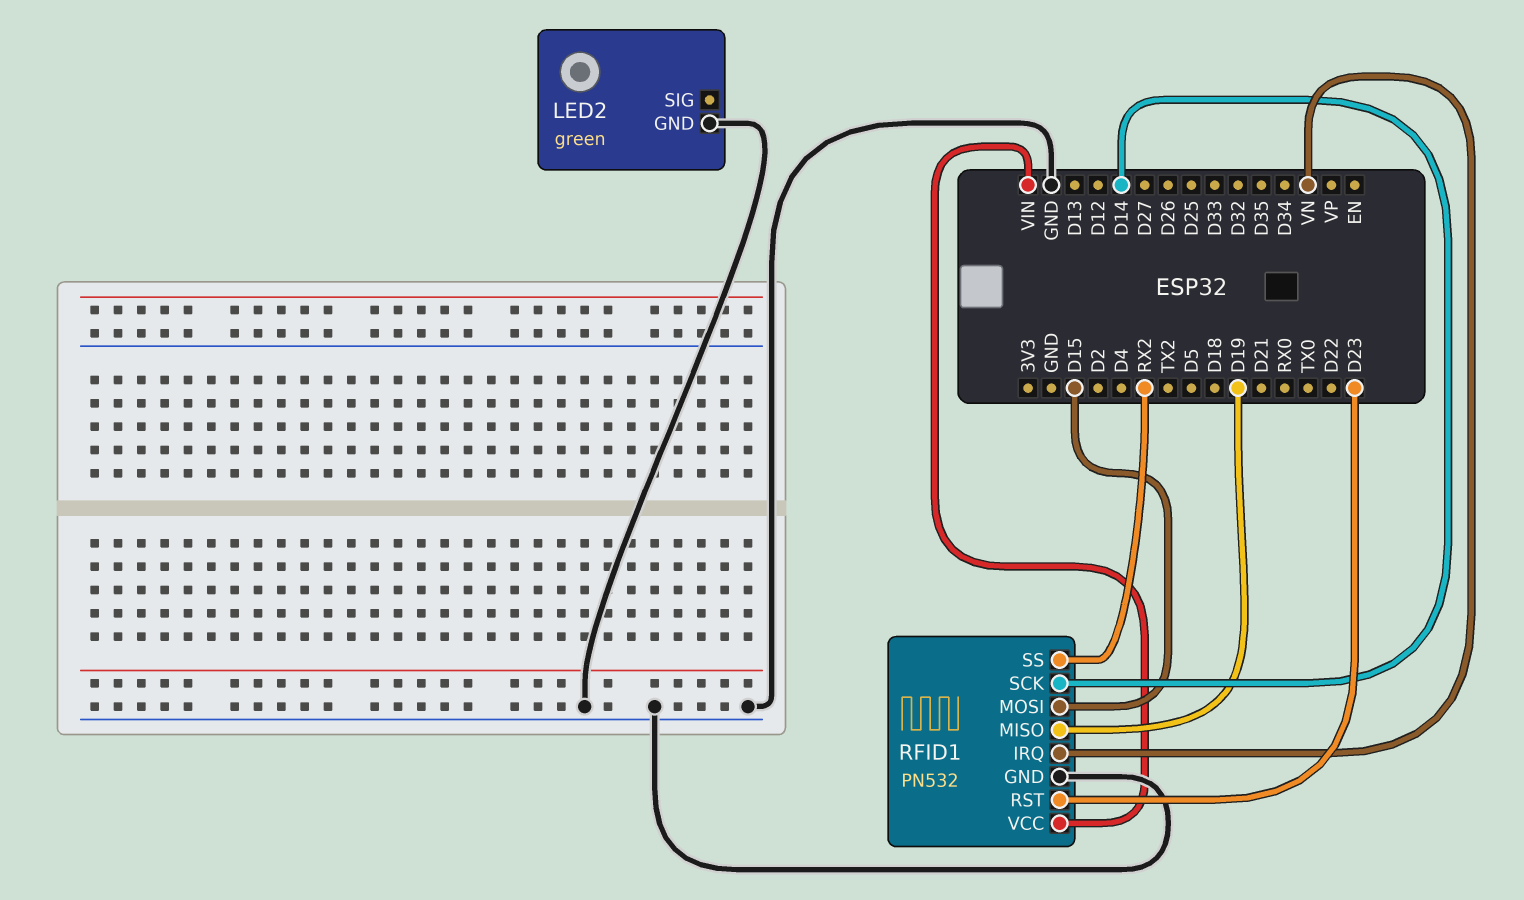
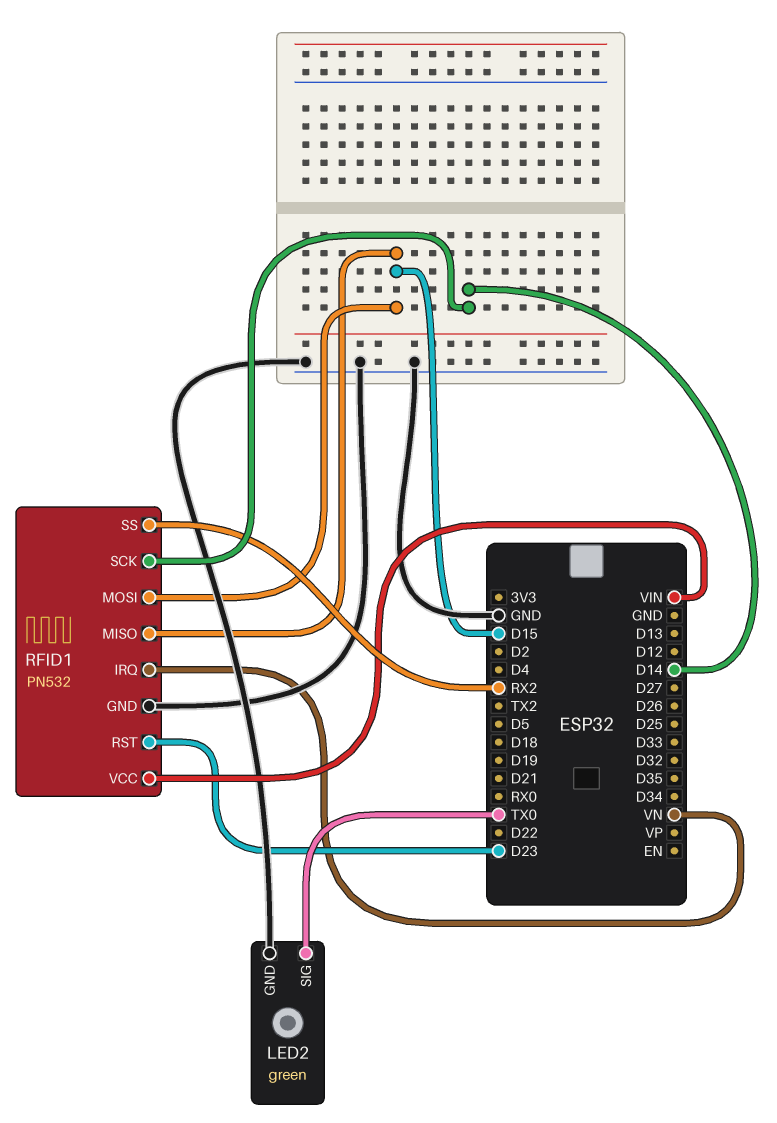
LED2 pin SIG: none -> TX0
RFID1 pin MISO: D19 -> D15

